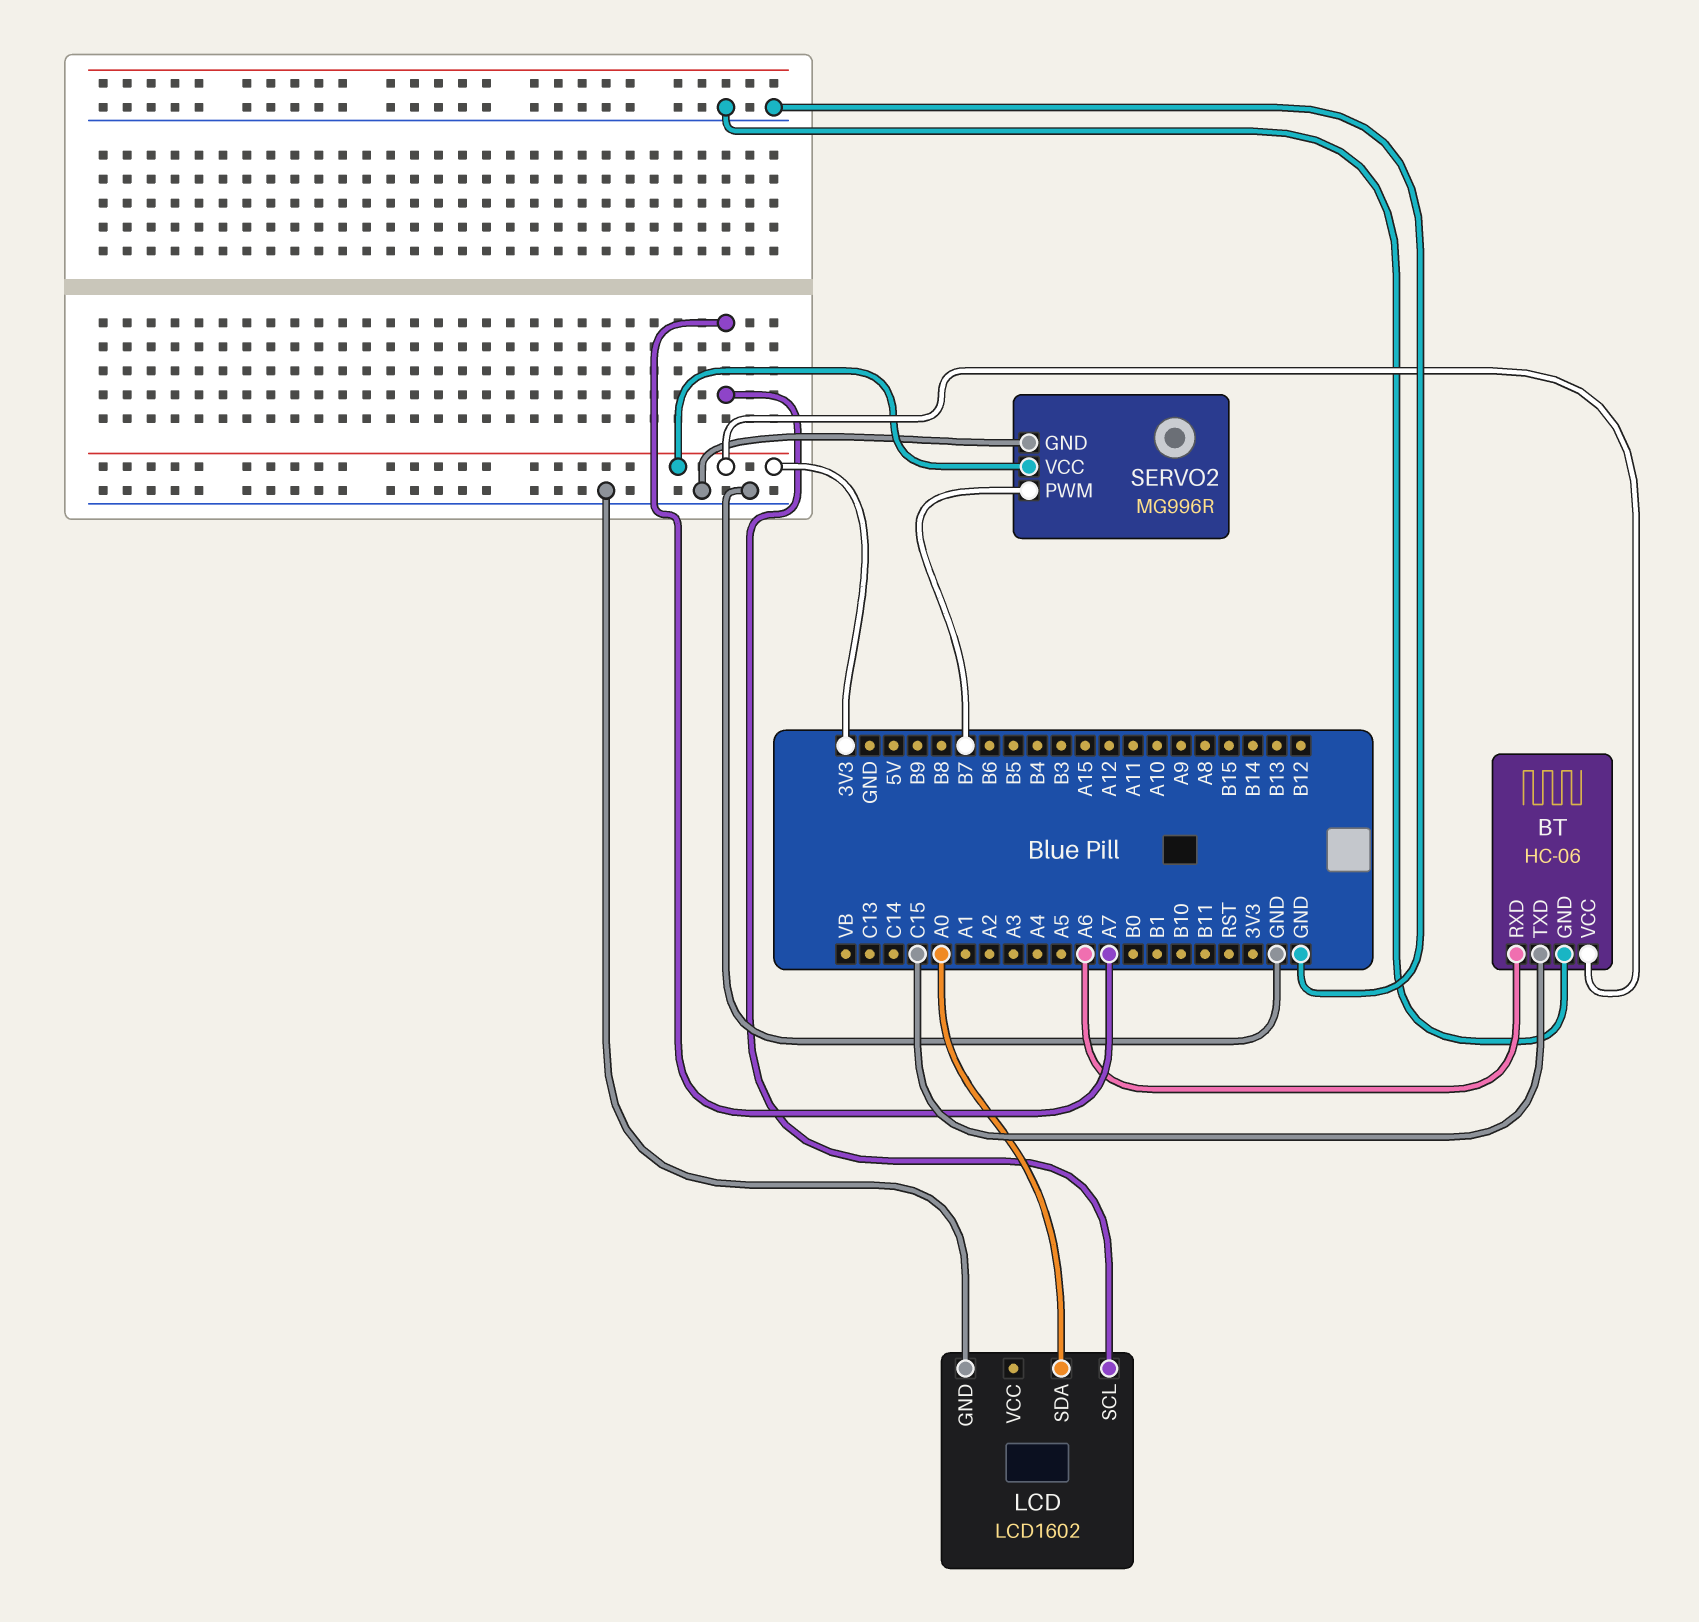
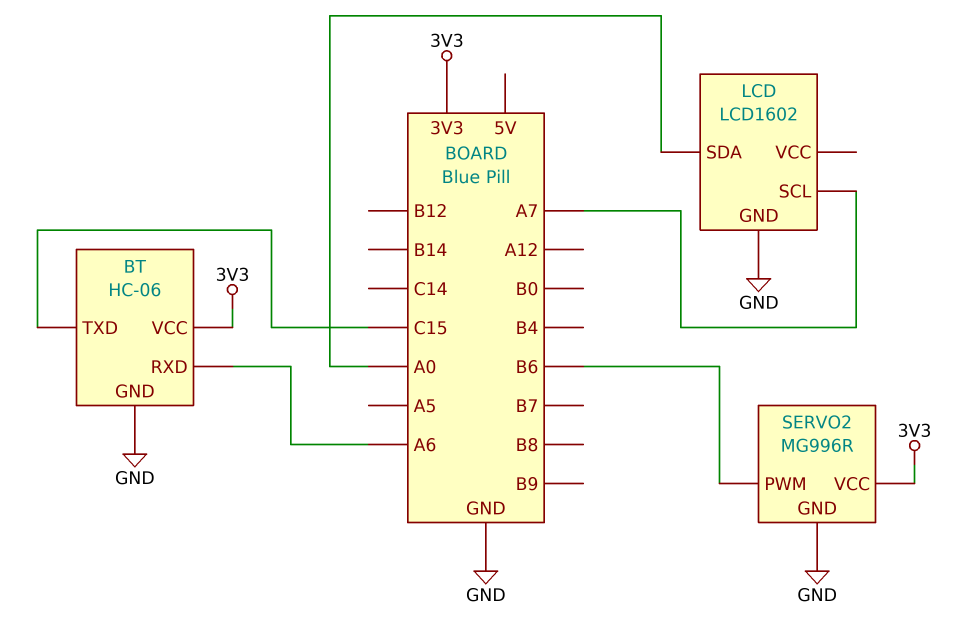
SERVO2 pin PWM: B7 -> B6

